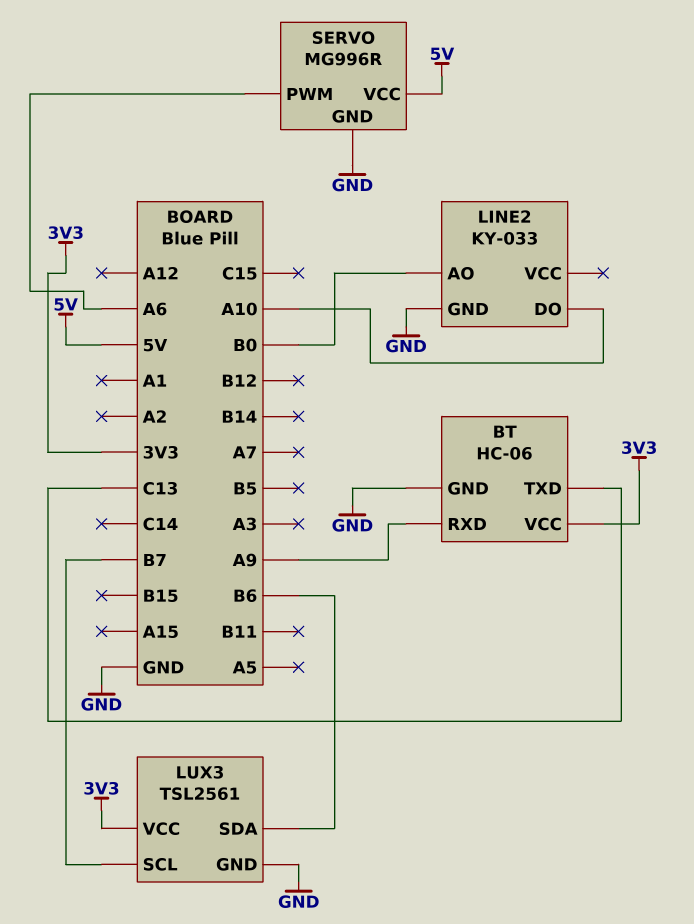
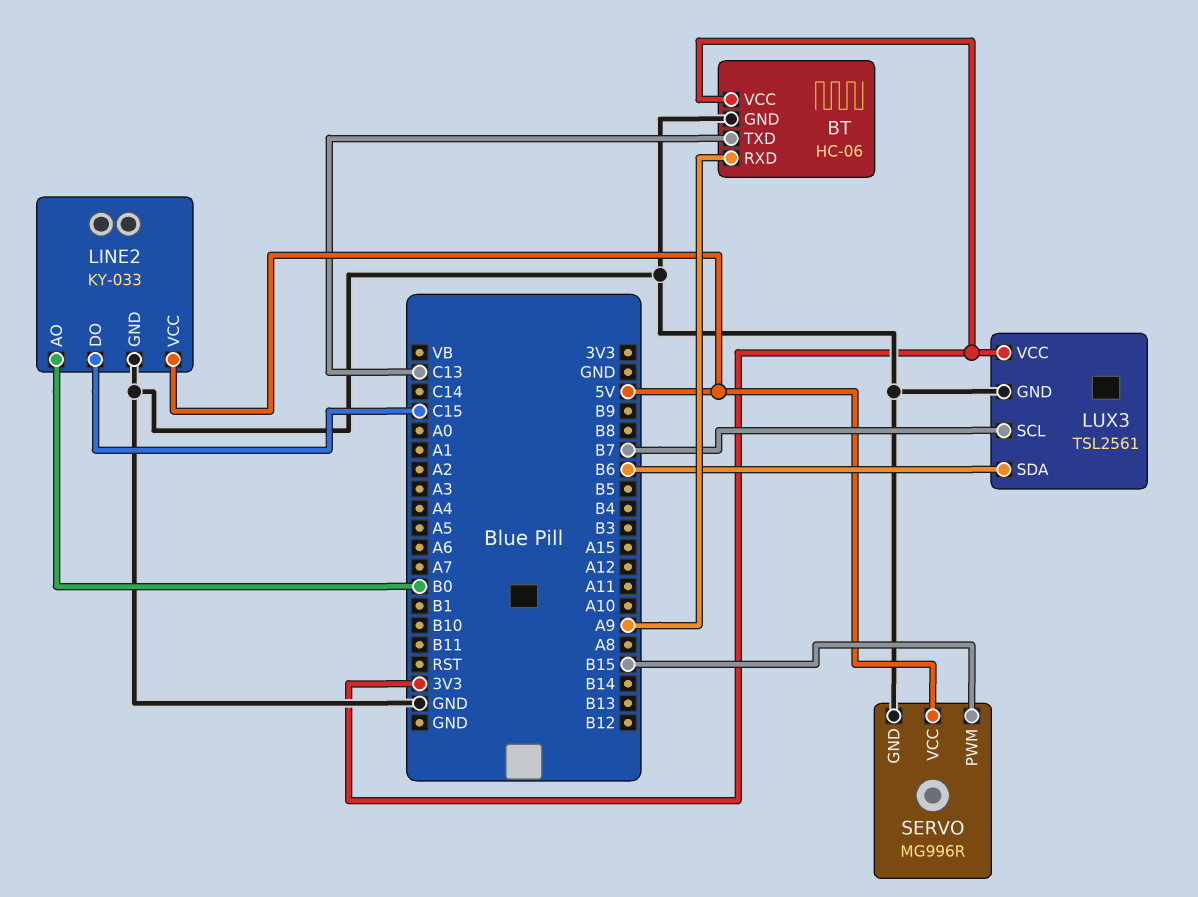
LINE2 pin DO: A10 -> C15
LINE2 pin VCC: none -> 5V
SERVO pin PWM: A6 -> B15

